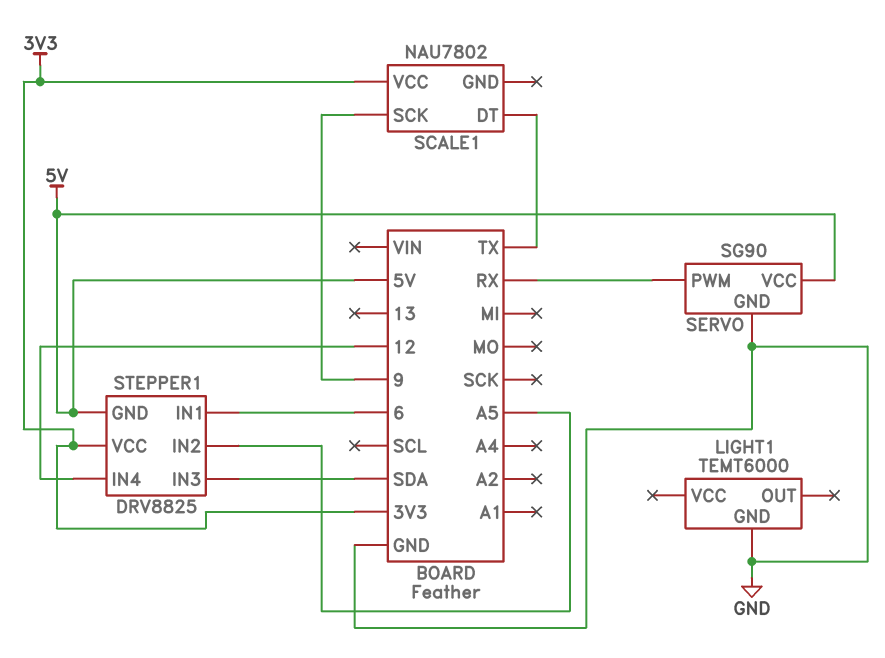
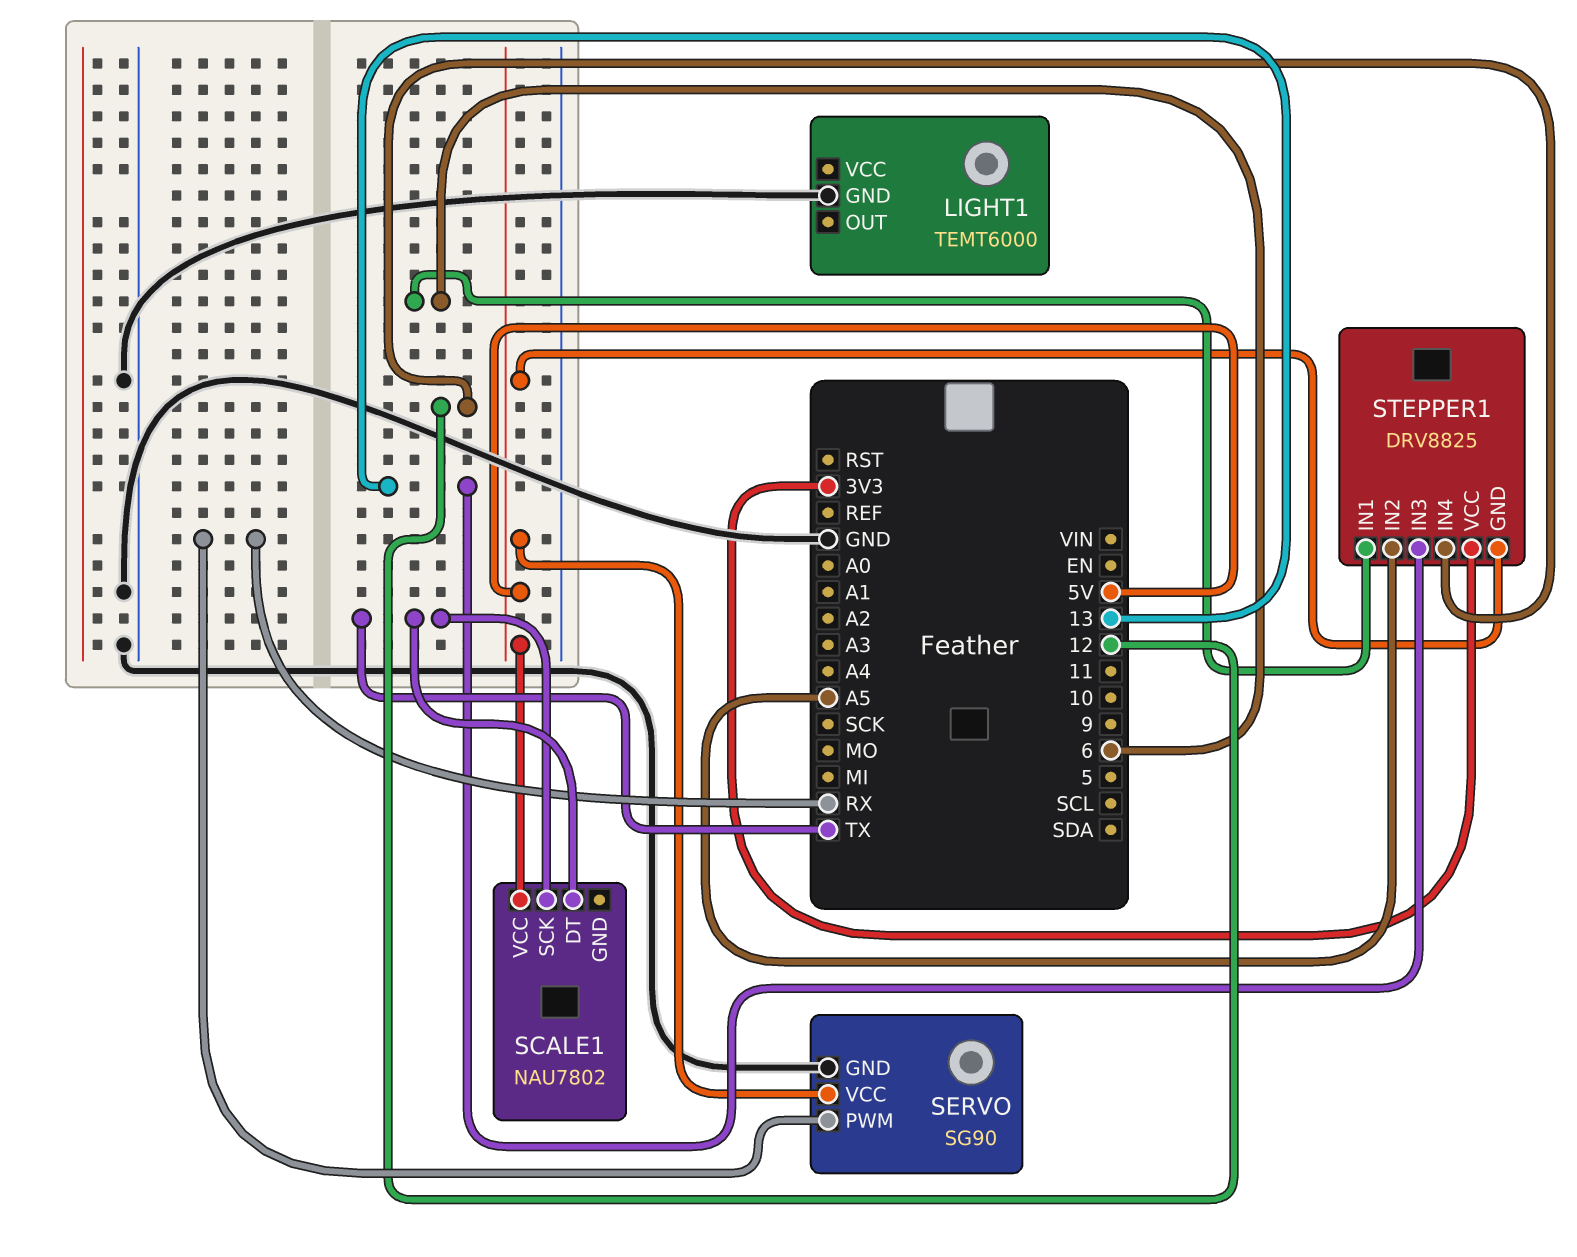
SCALE1 pin SCK: 9 -> TX
SCALE1 pin VCC: 3V3 -> 5V
STEPPER1 pin IN3: SDA -> 13

